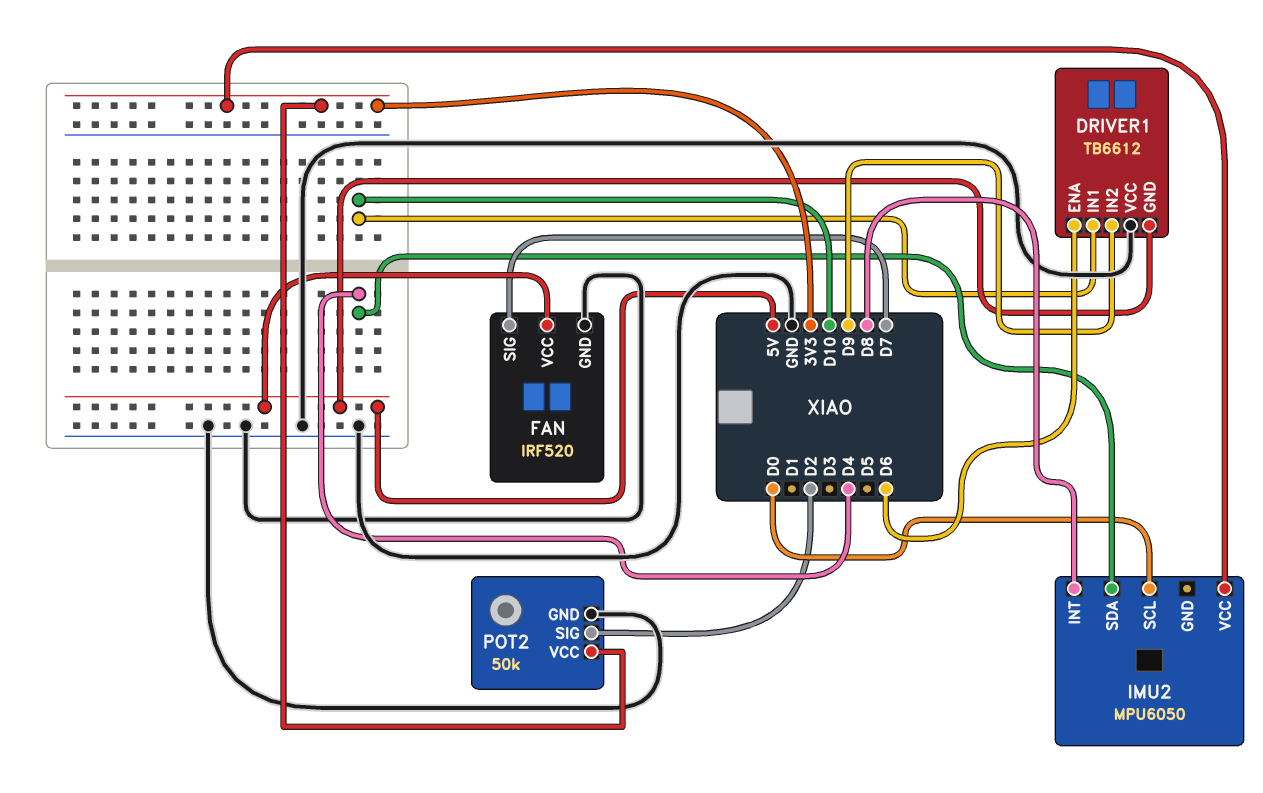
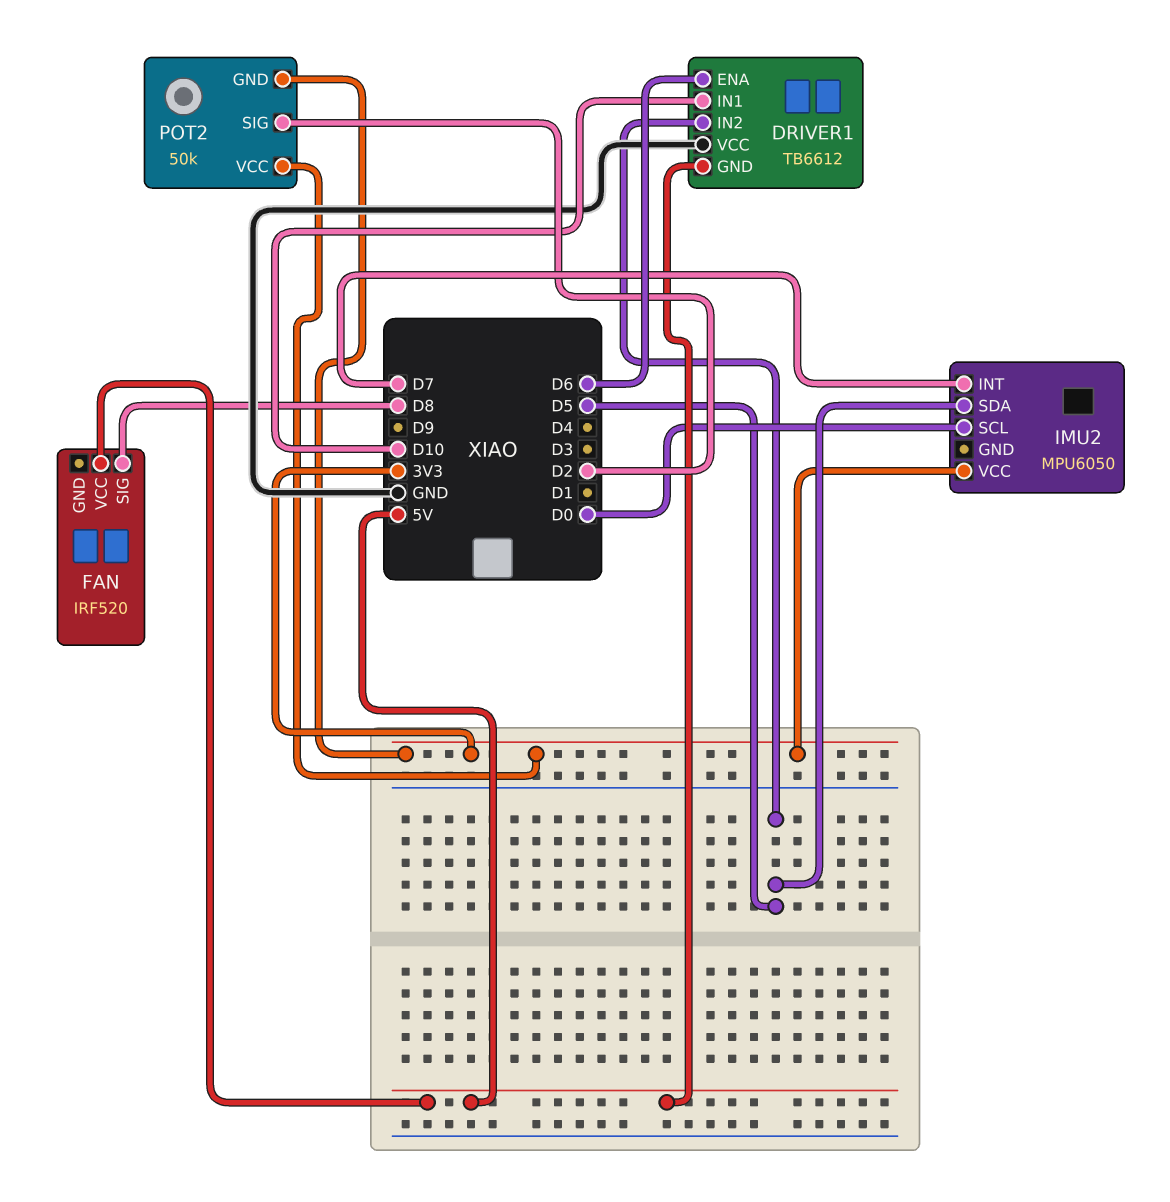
DRIVER1 pin IN2: D9 -> D5
FAN pin GND: GND -> none
FAN pin SIG: D7 -> D8
IMU2 pin INT: D8 -> D7
IMU2 pin SDA: D4 -> D5
POT2 pin GND: GND -> 3V3

